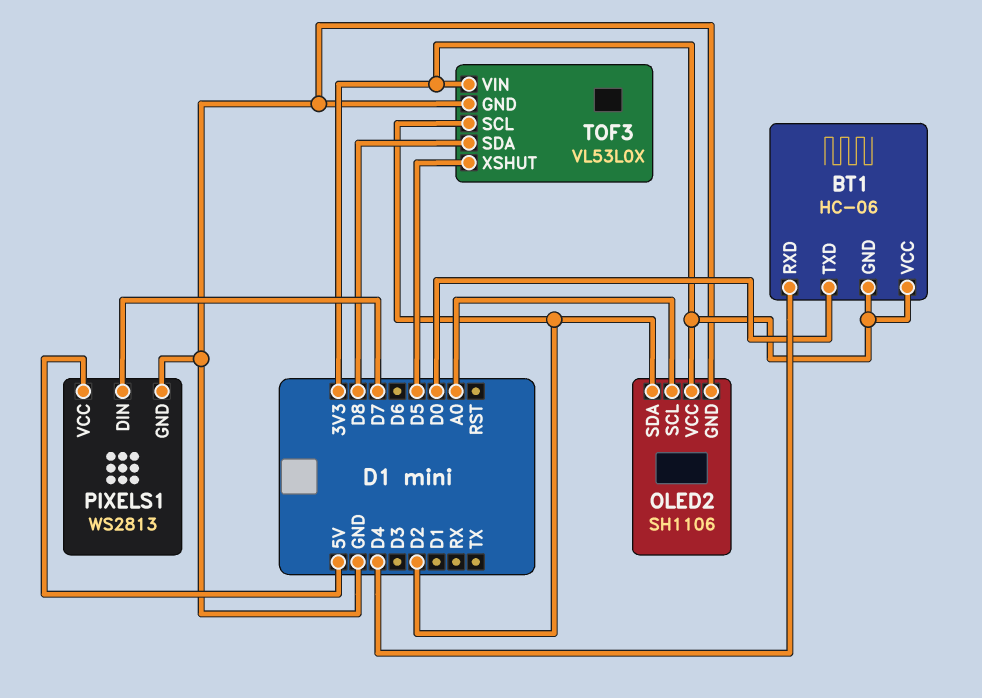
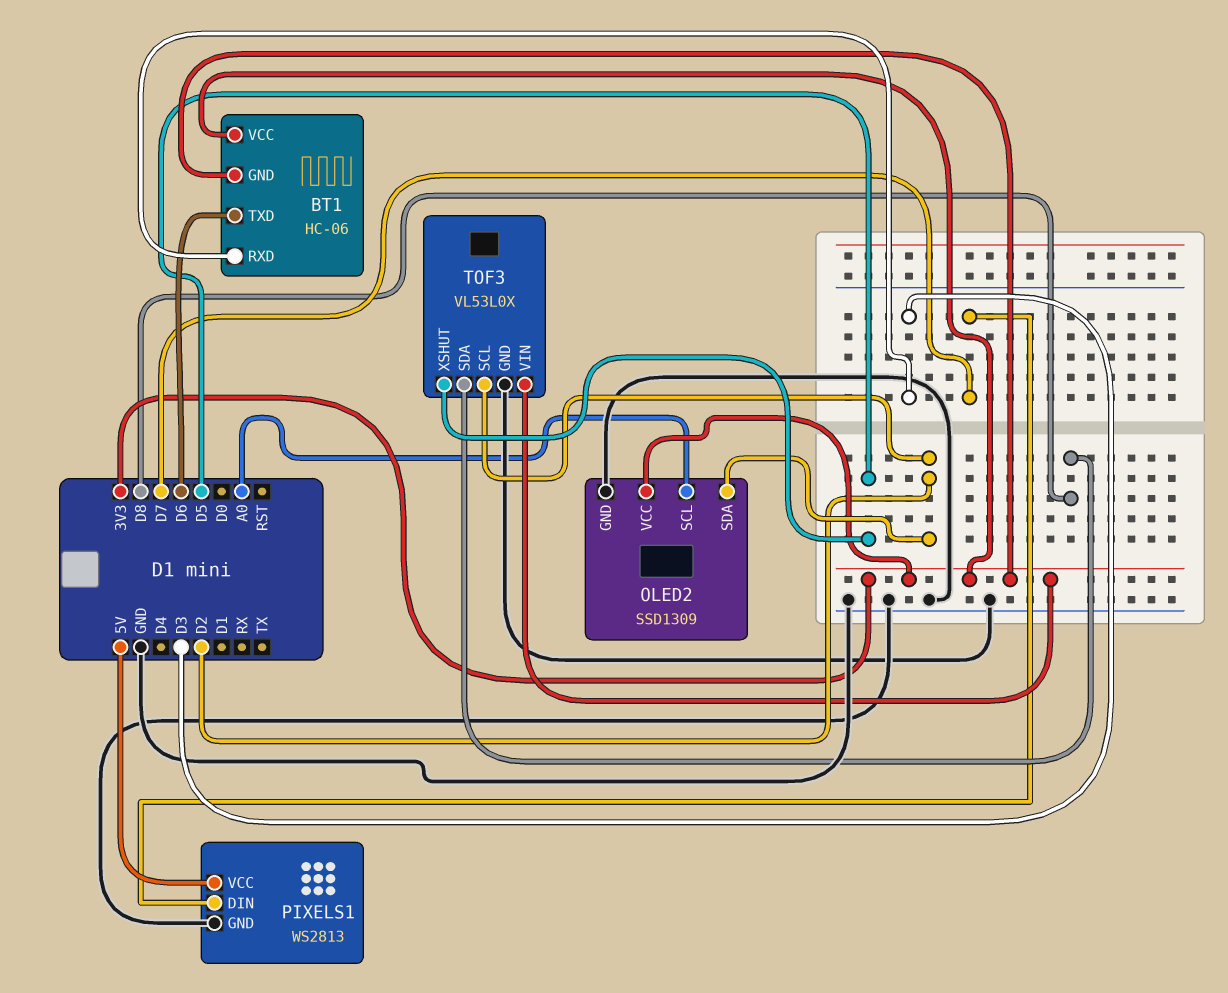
BT1 pin RXD: D4 -> D3
BT1 pin TXD: D0 -> D6
OLED2: SH1106 -> SSD1309

